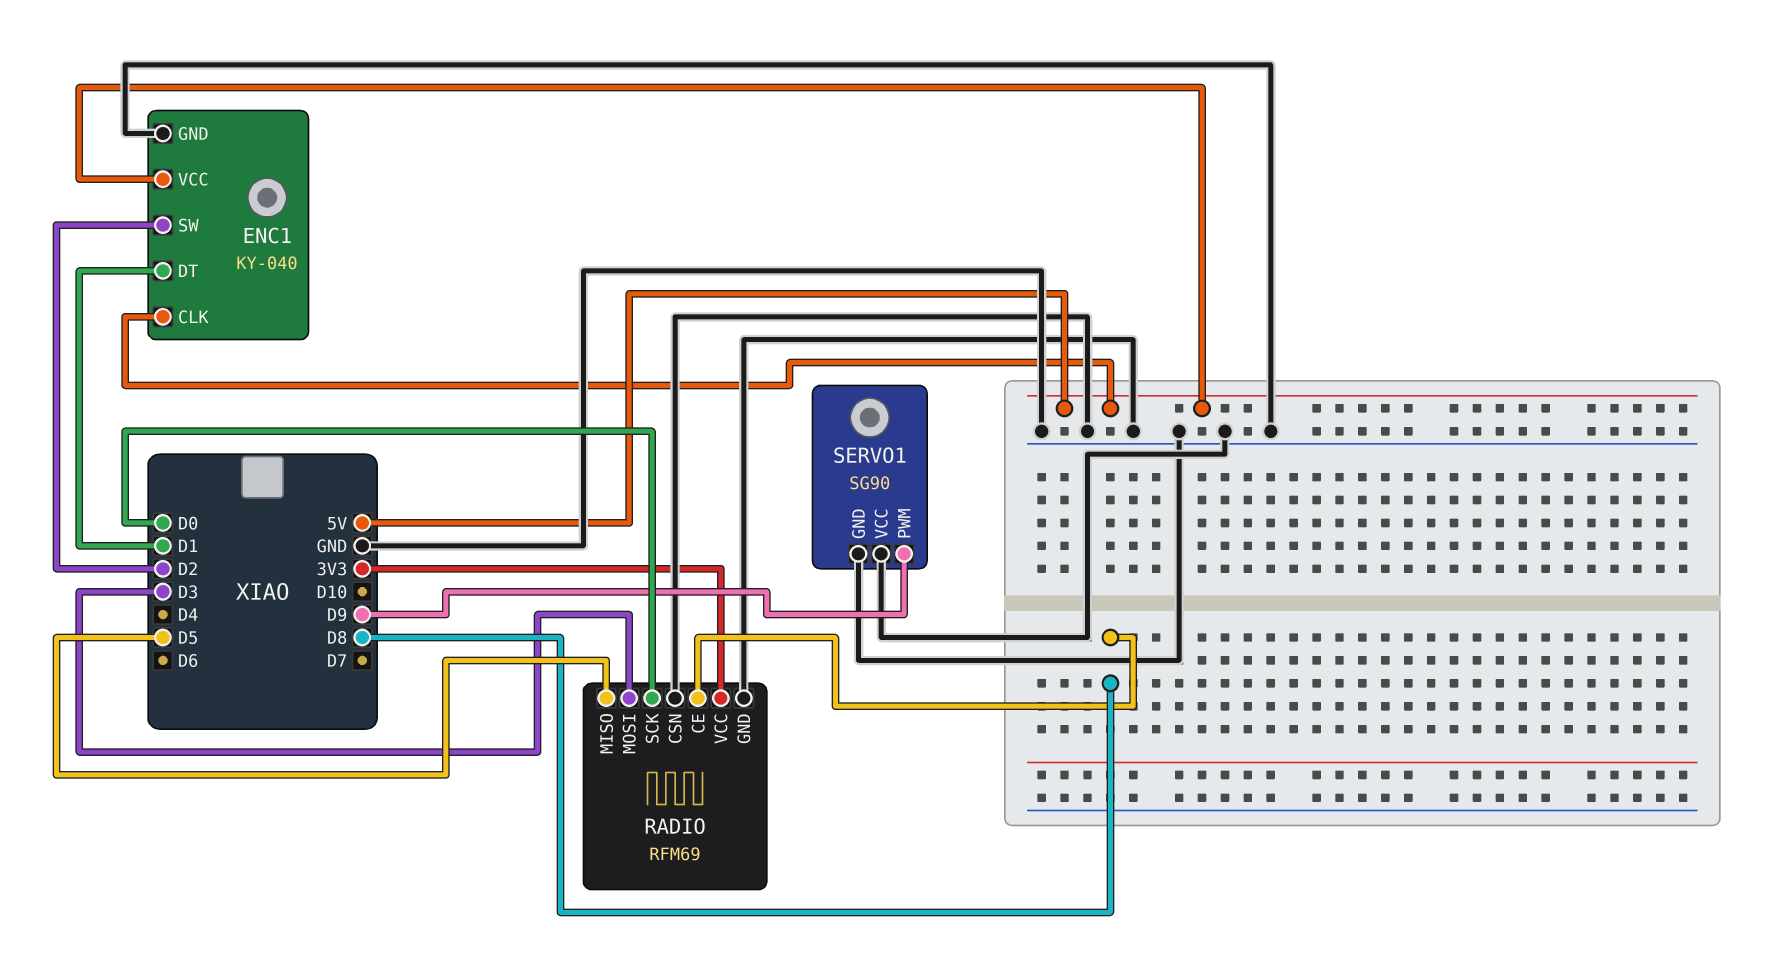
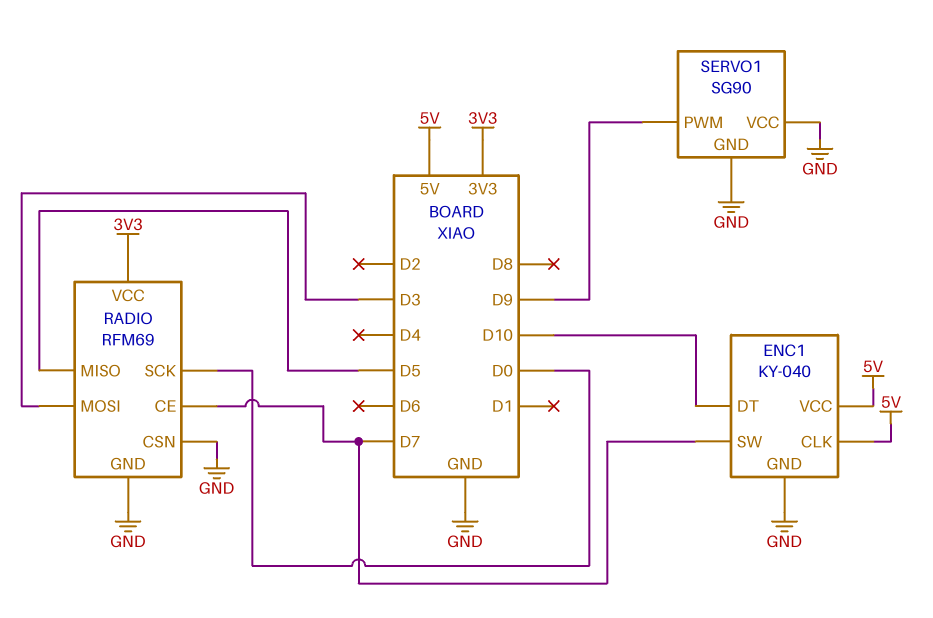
ENC1 pin DT: D1 -> D10
ENC1 pin SW: D2 -> D7
RADIO pin CE: D8 -> D7

